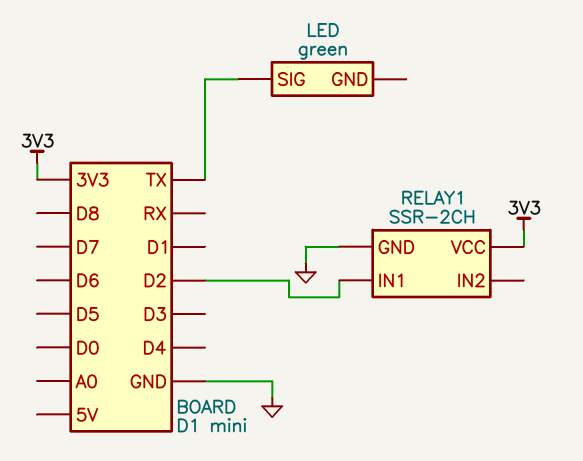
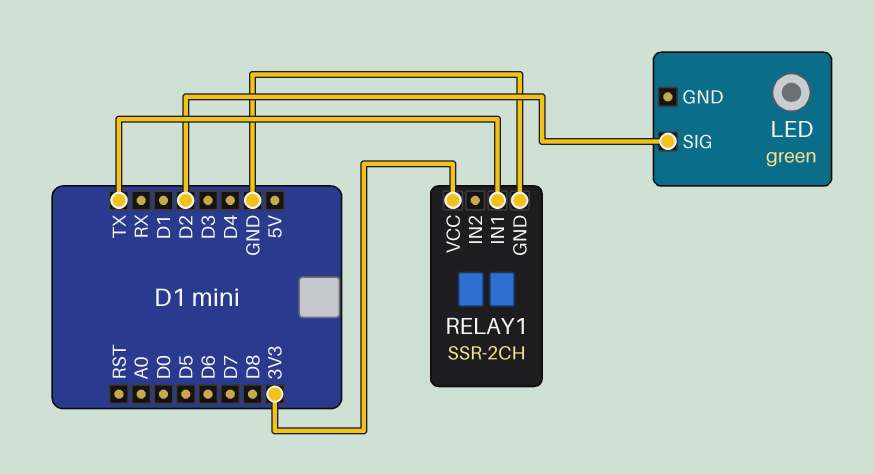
LED pin SIG: TX -> D2
RELAY1 pin IN1: D2 -> TX

